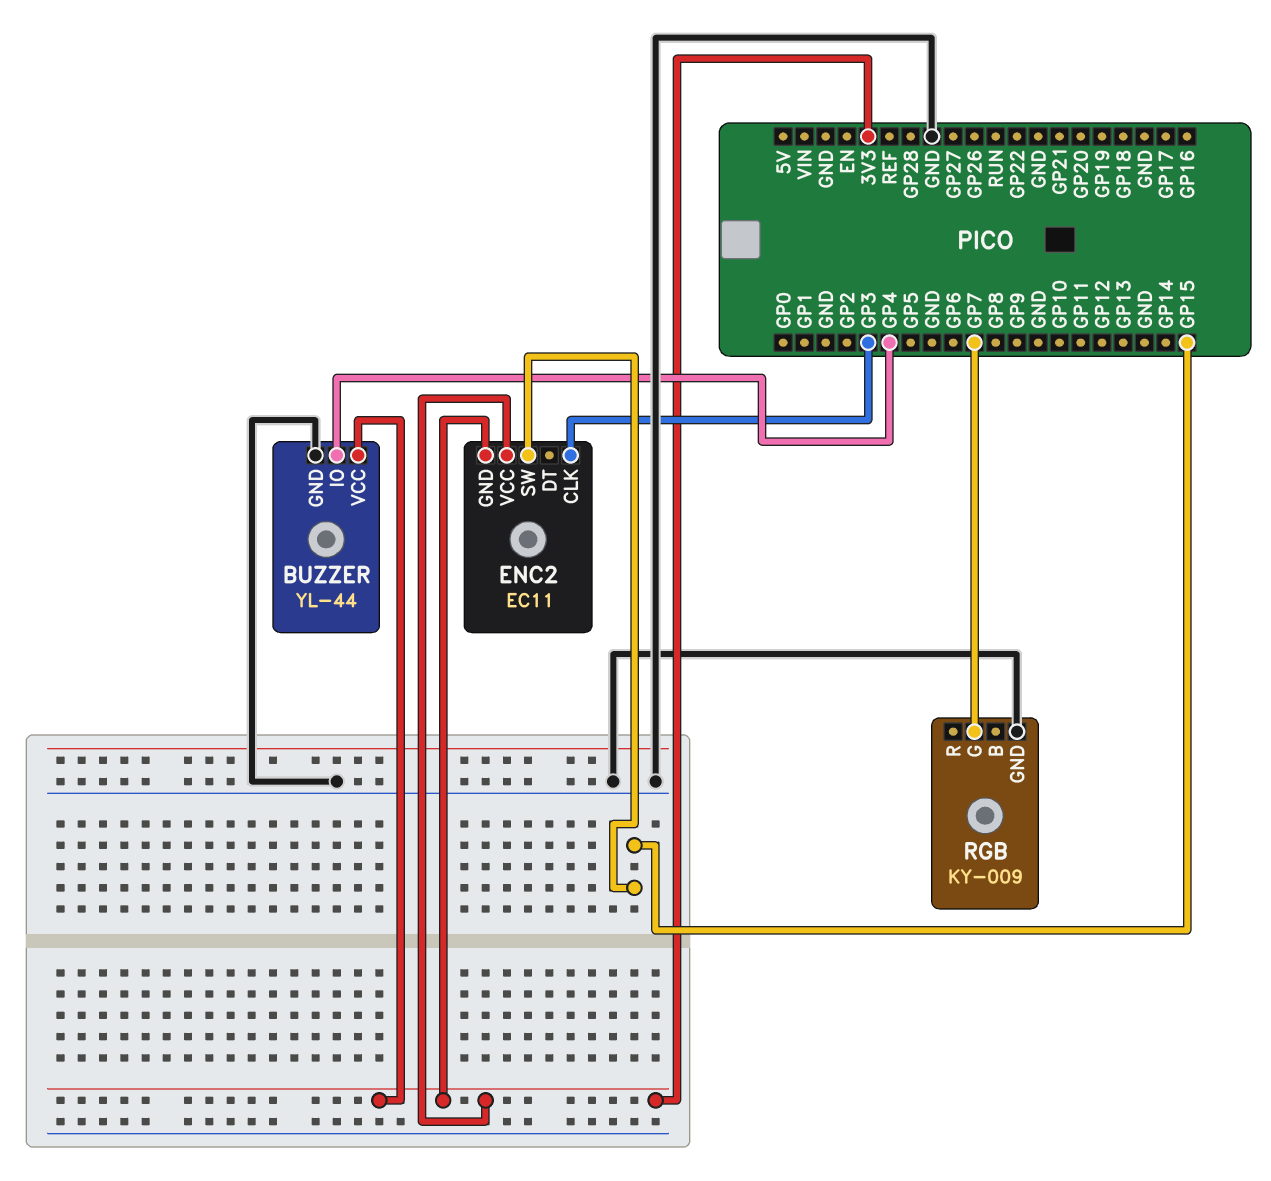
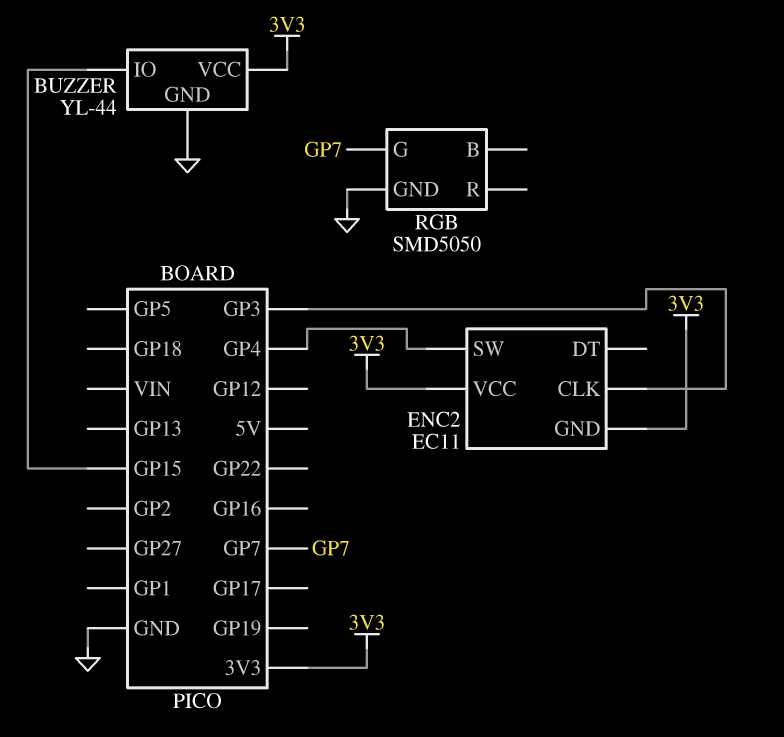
BUZZER pin IO: GP4 -> GP15
ENC2 pin SW: GP15 -> GP4
RGB: KY-009 -> SMD5050

